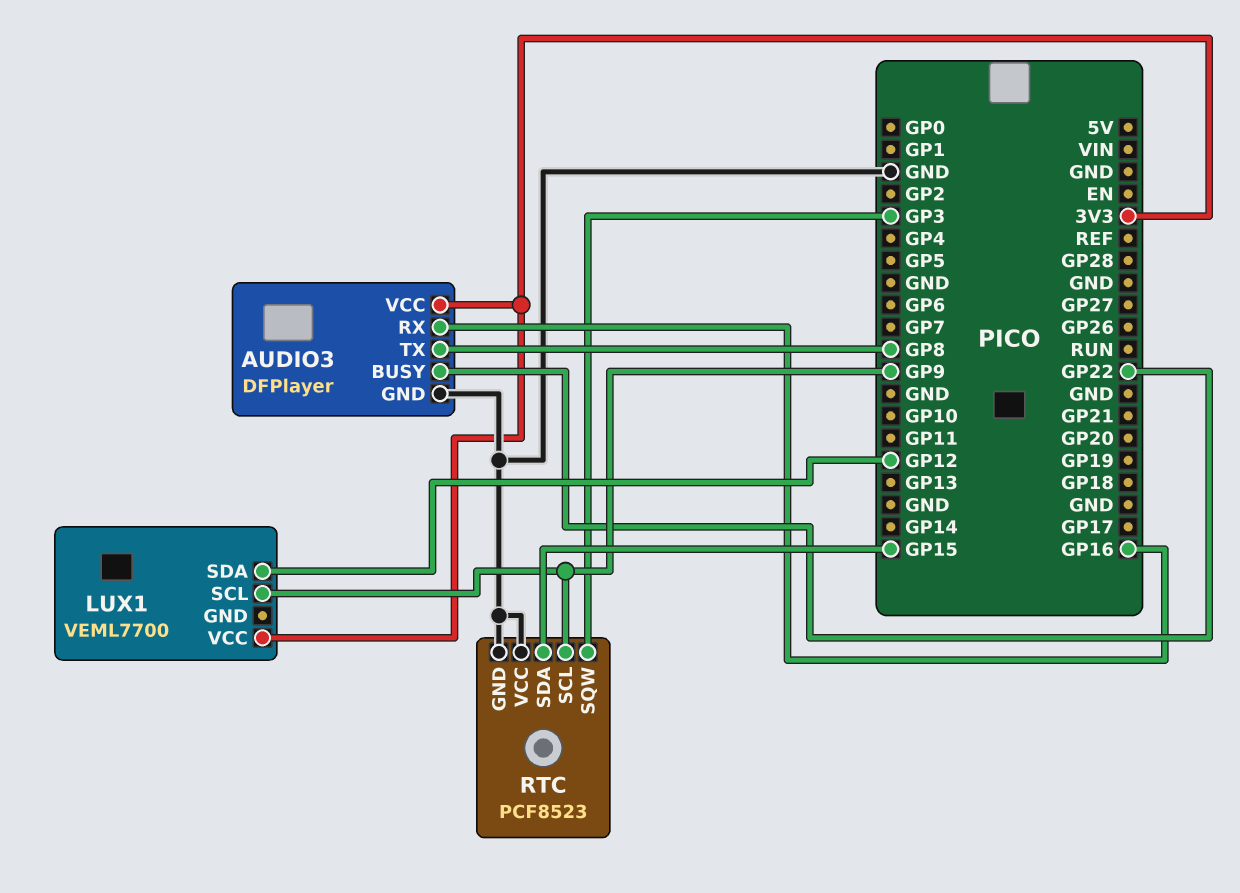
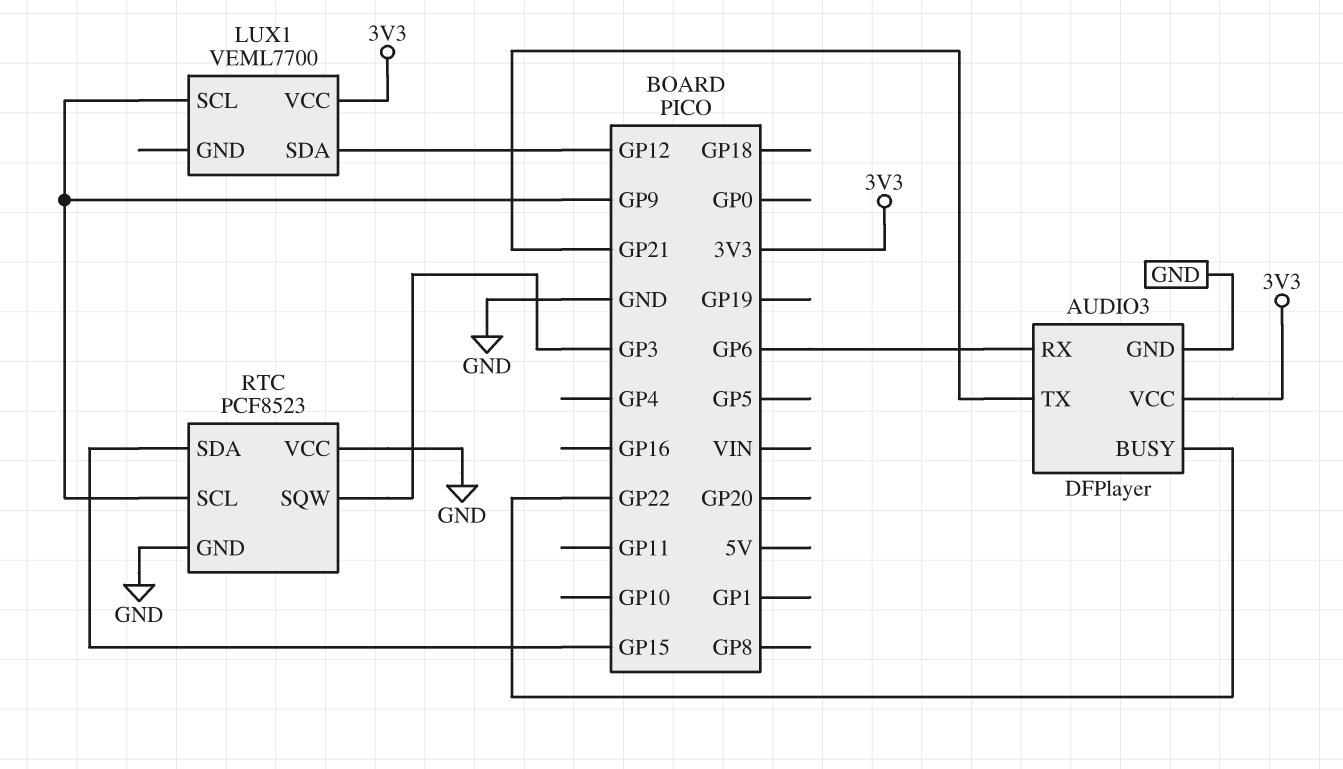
AUDIO3 pin RX: GP16 -> GP6
AUDIO3 pin TX: GP8 -> GP21

